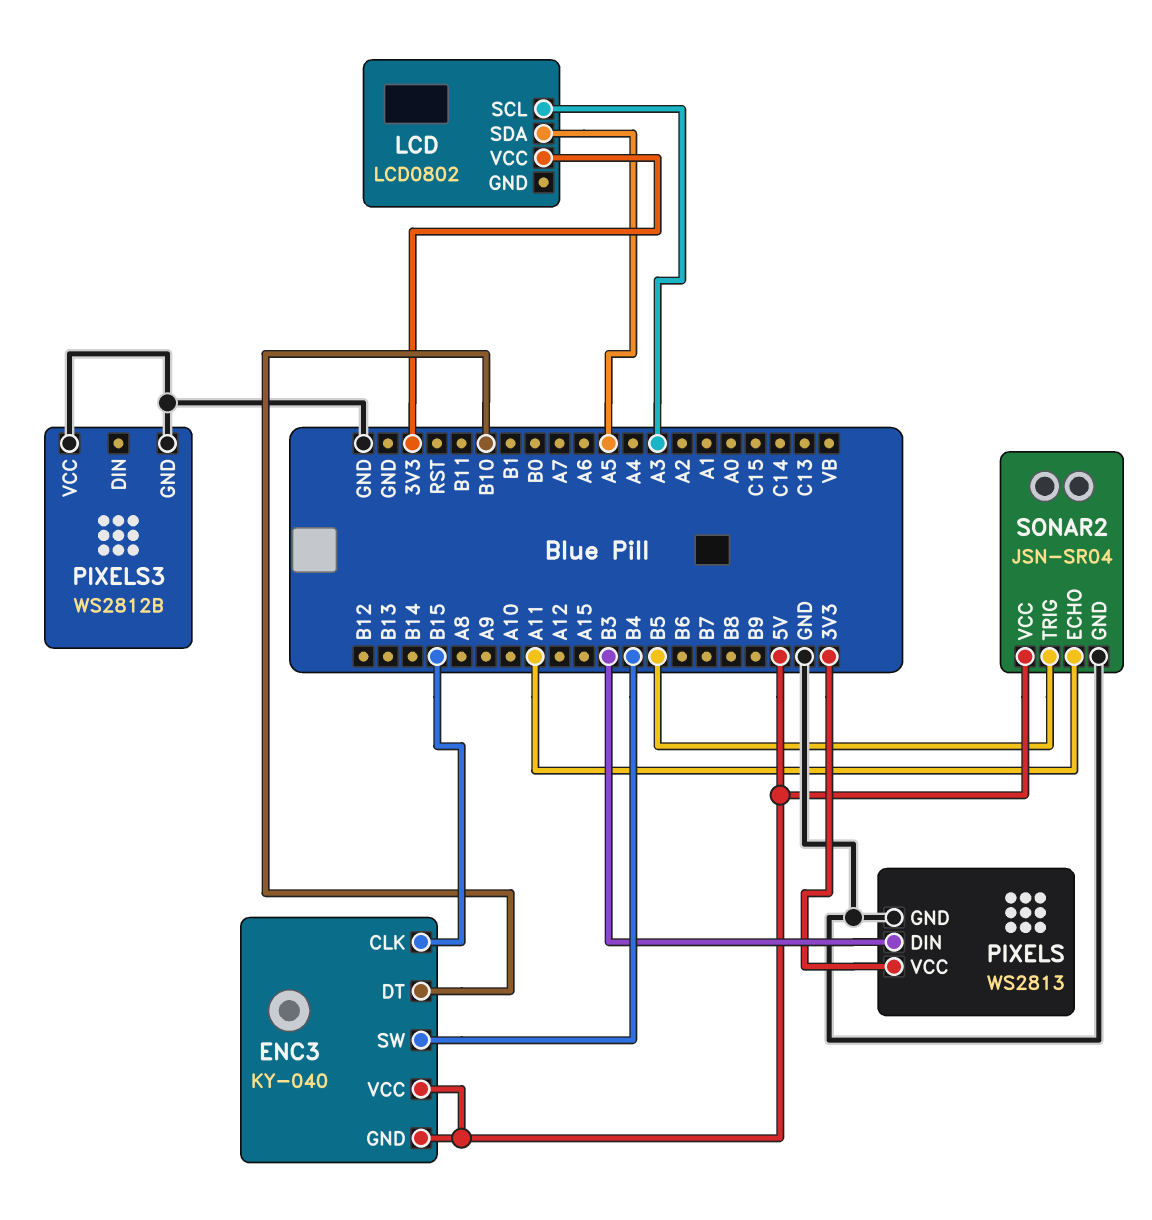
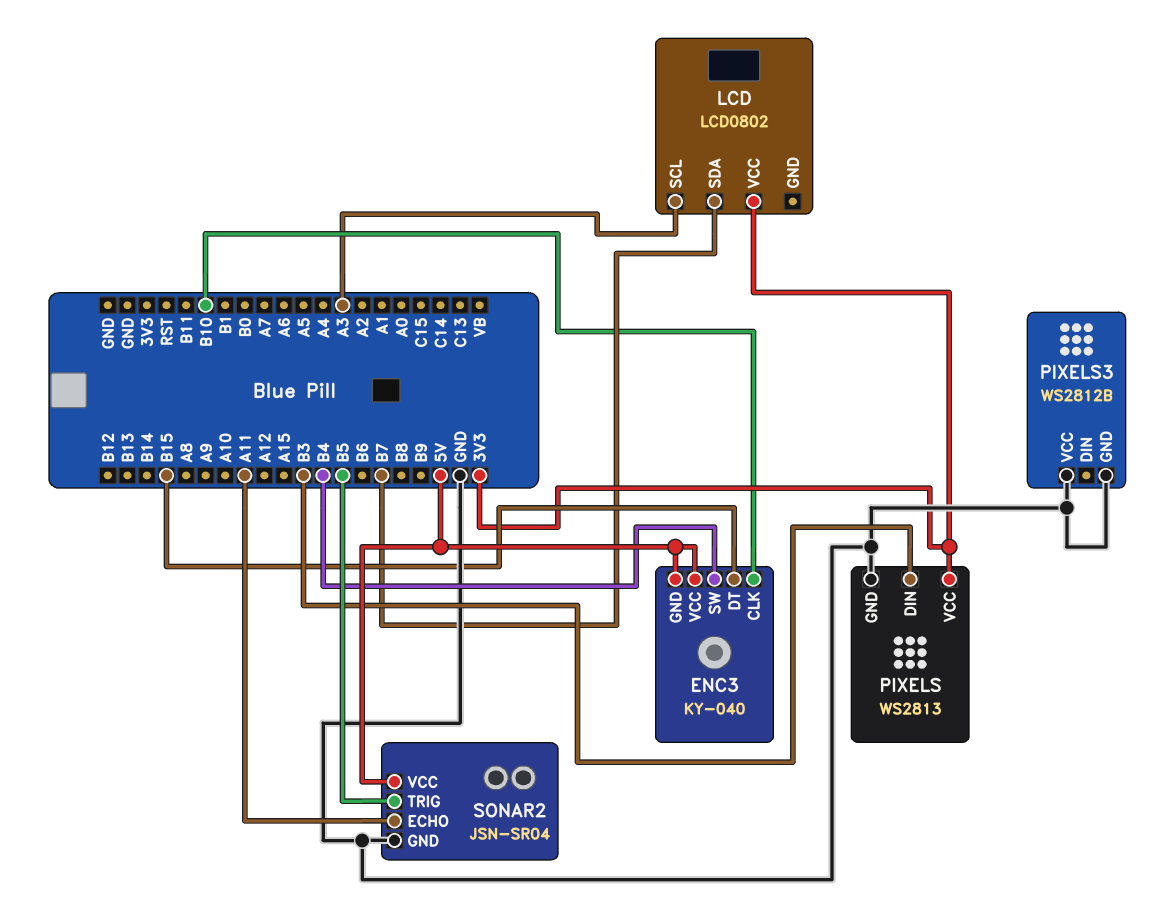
ENC3 pin CLK: B15 -> B10
ENC3 pin DT: B10 -> B15
LCD pin SDA: A5 -> B7

